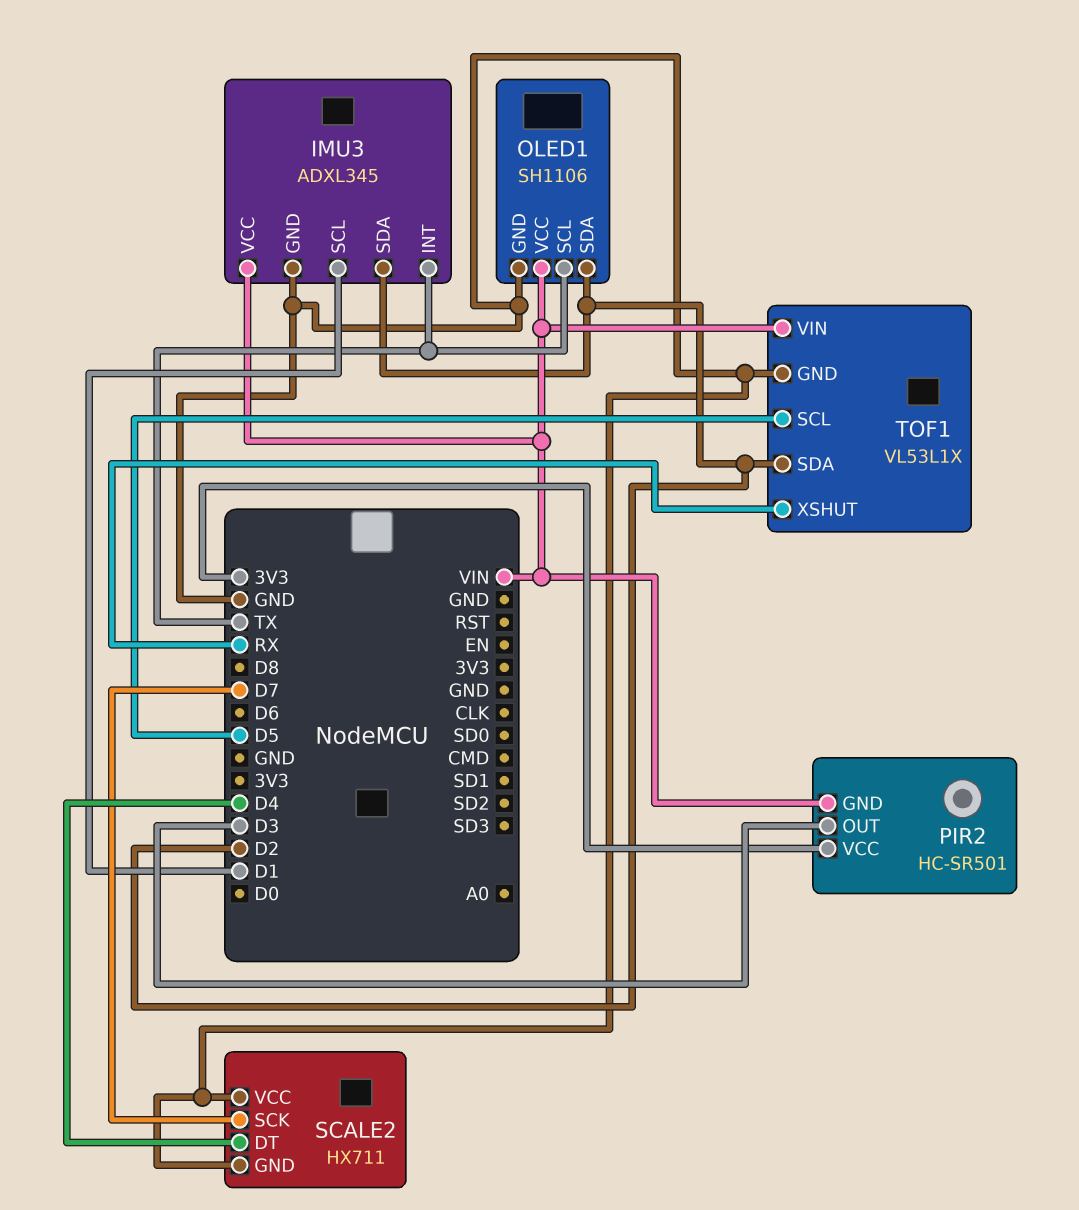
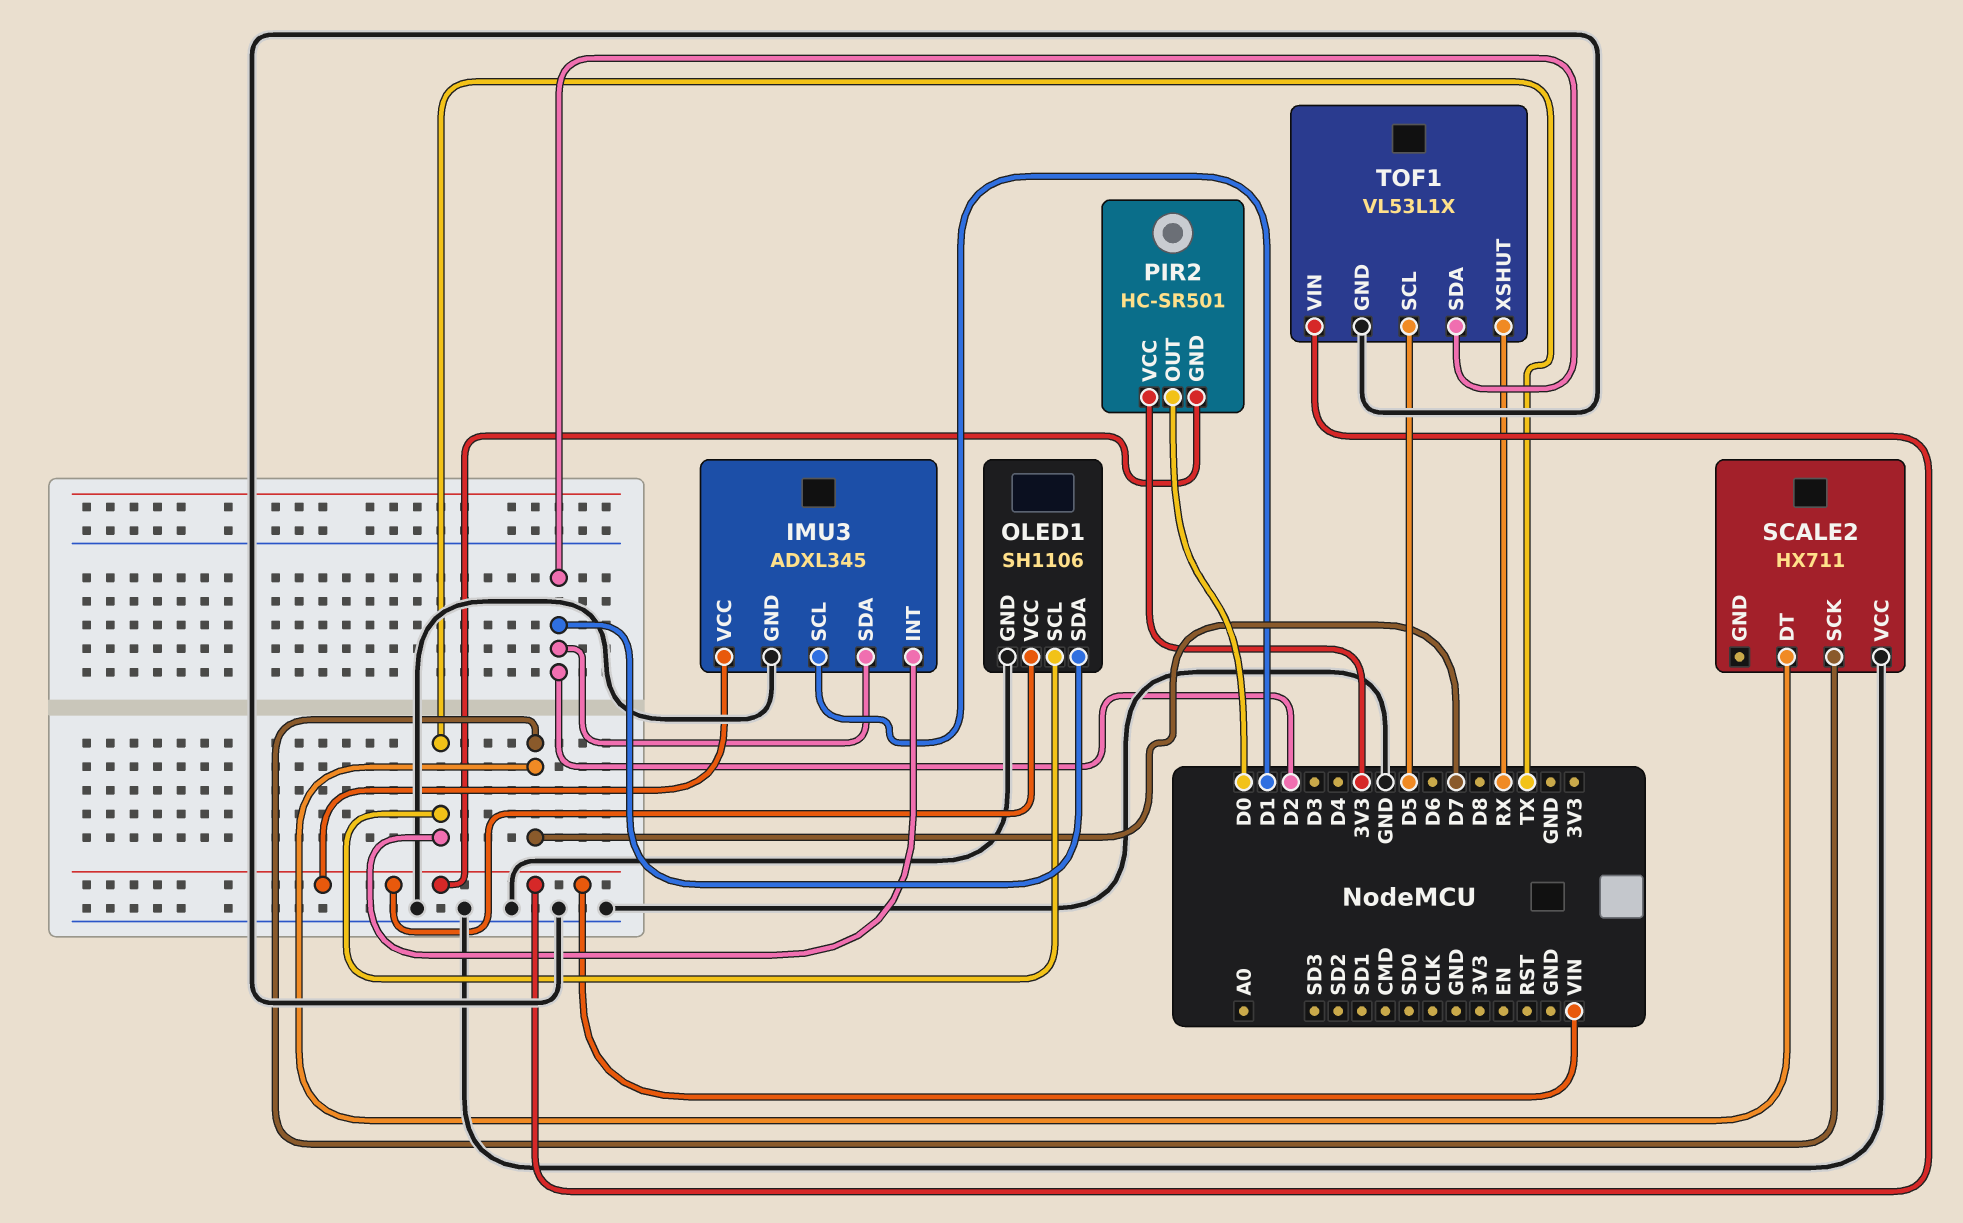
PIR2 pin OUT: D3 -> D0
SCALE2 pin DT: D4 -> D7
SCALE2 pin GND: GND -> none

